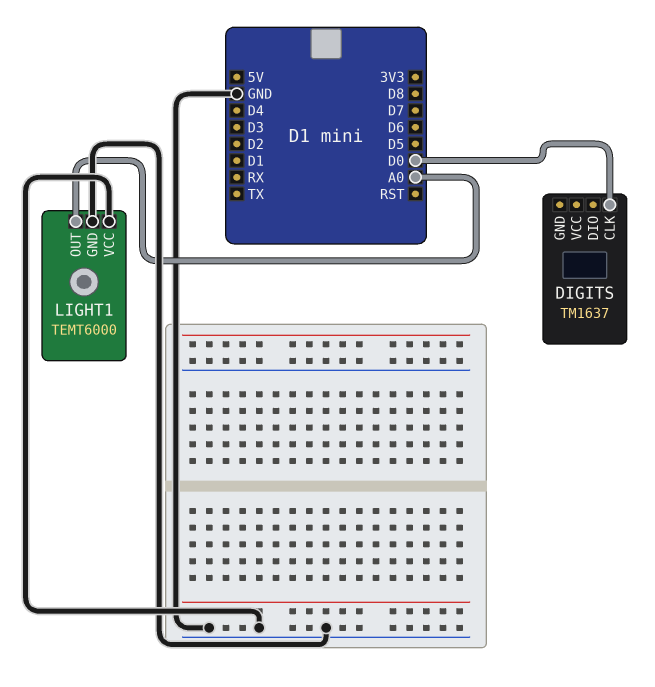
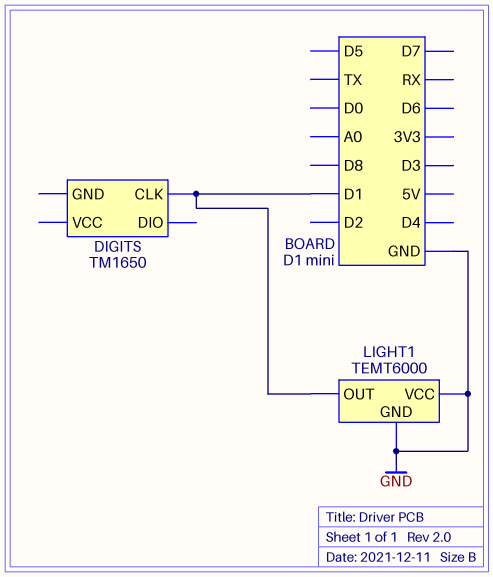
DIGITS: TM1637 -> TM1650
DIGITS pin CLK: D0 -> D1
LIGHT1 pin OUT: A0 -> D1

